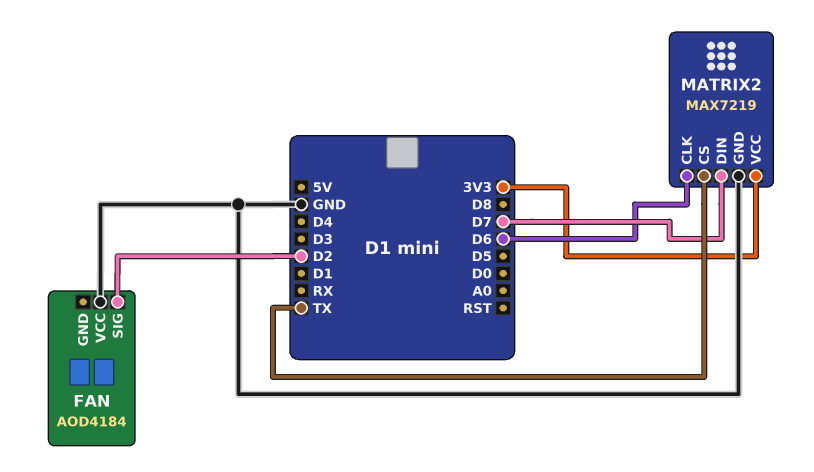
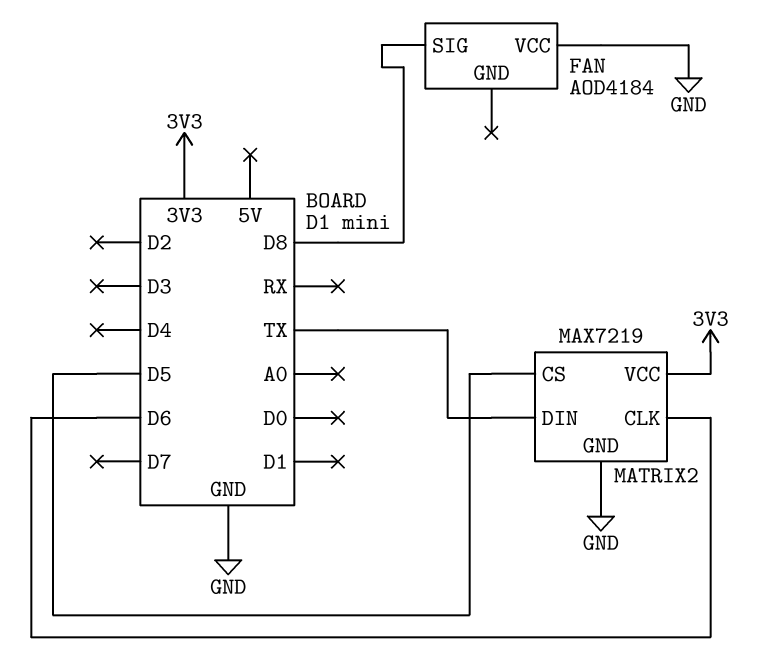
FAN pin SIG: D2 -> D8
MATRIX2 pin CS: TX -> D5
MATRIX2 pin DIN: D7 -> TX

